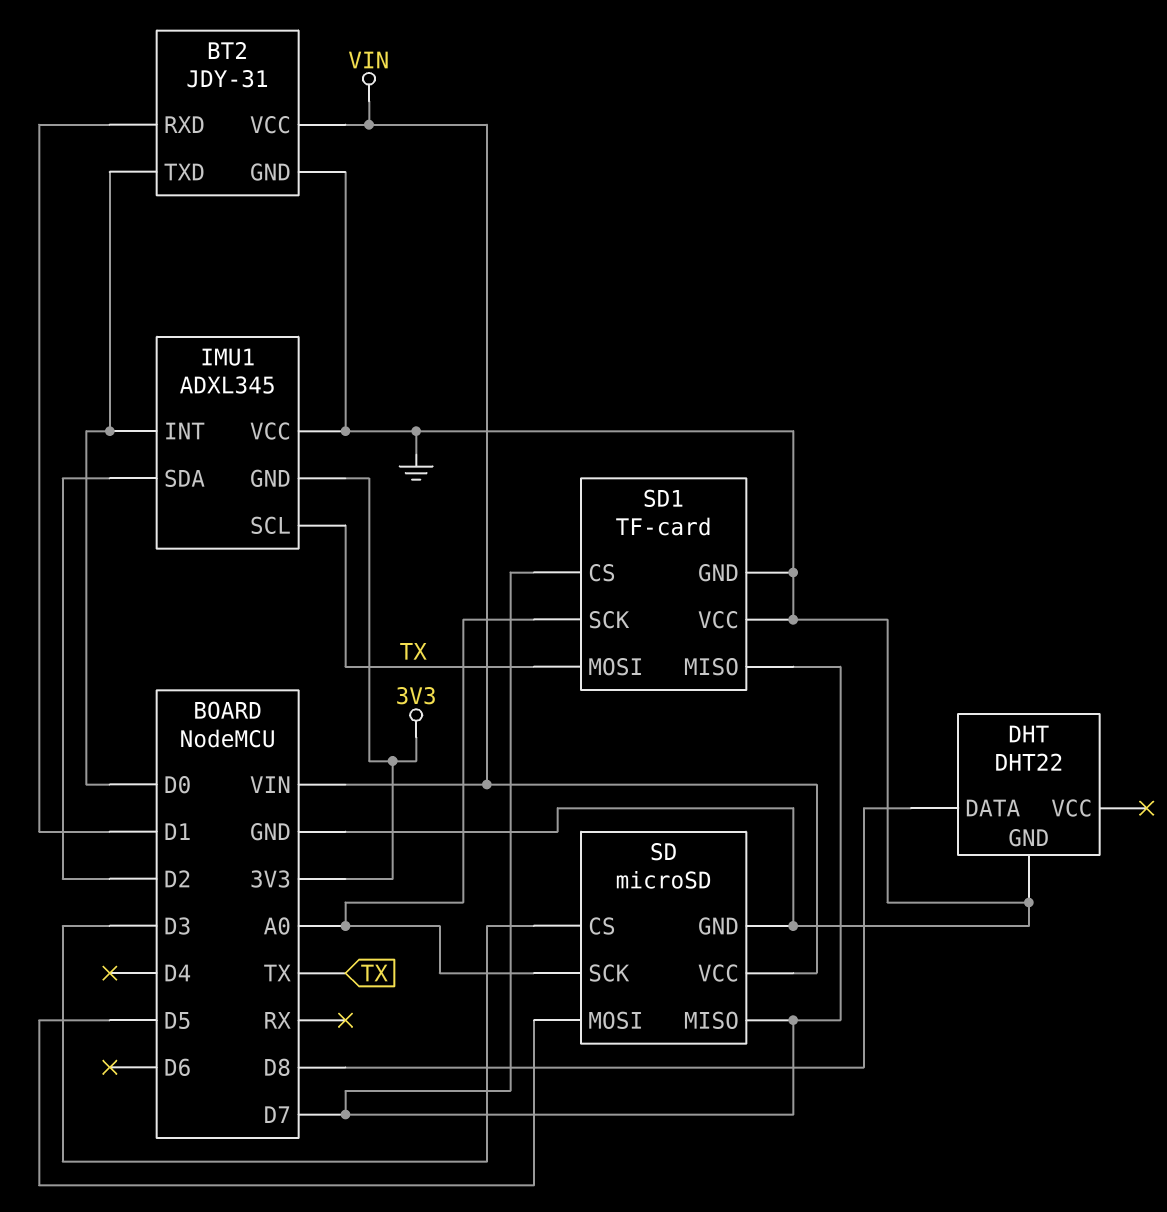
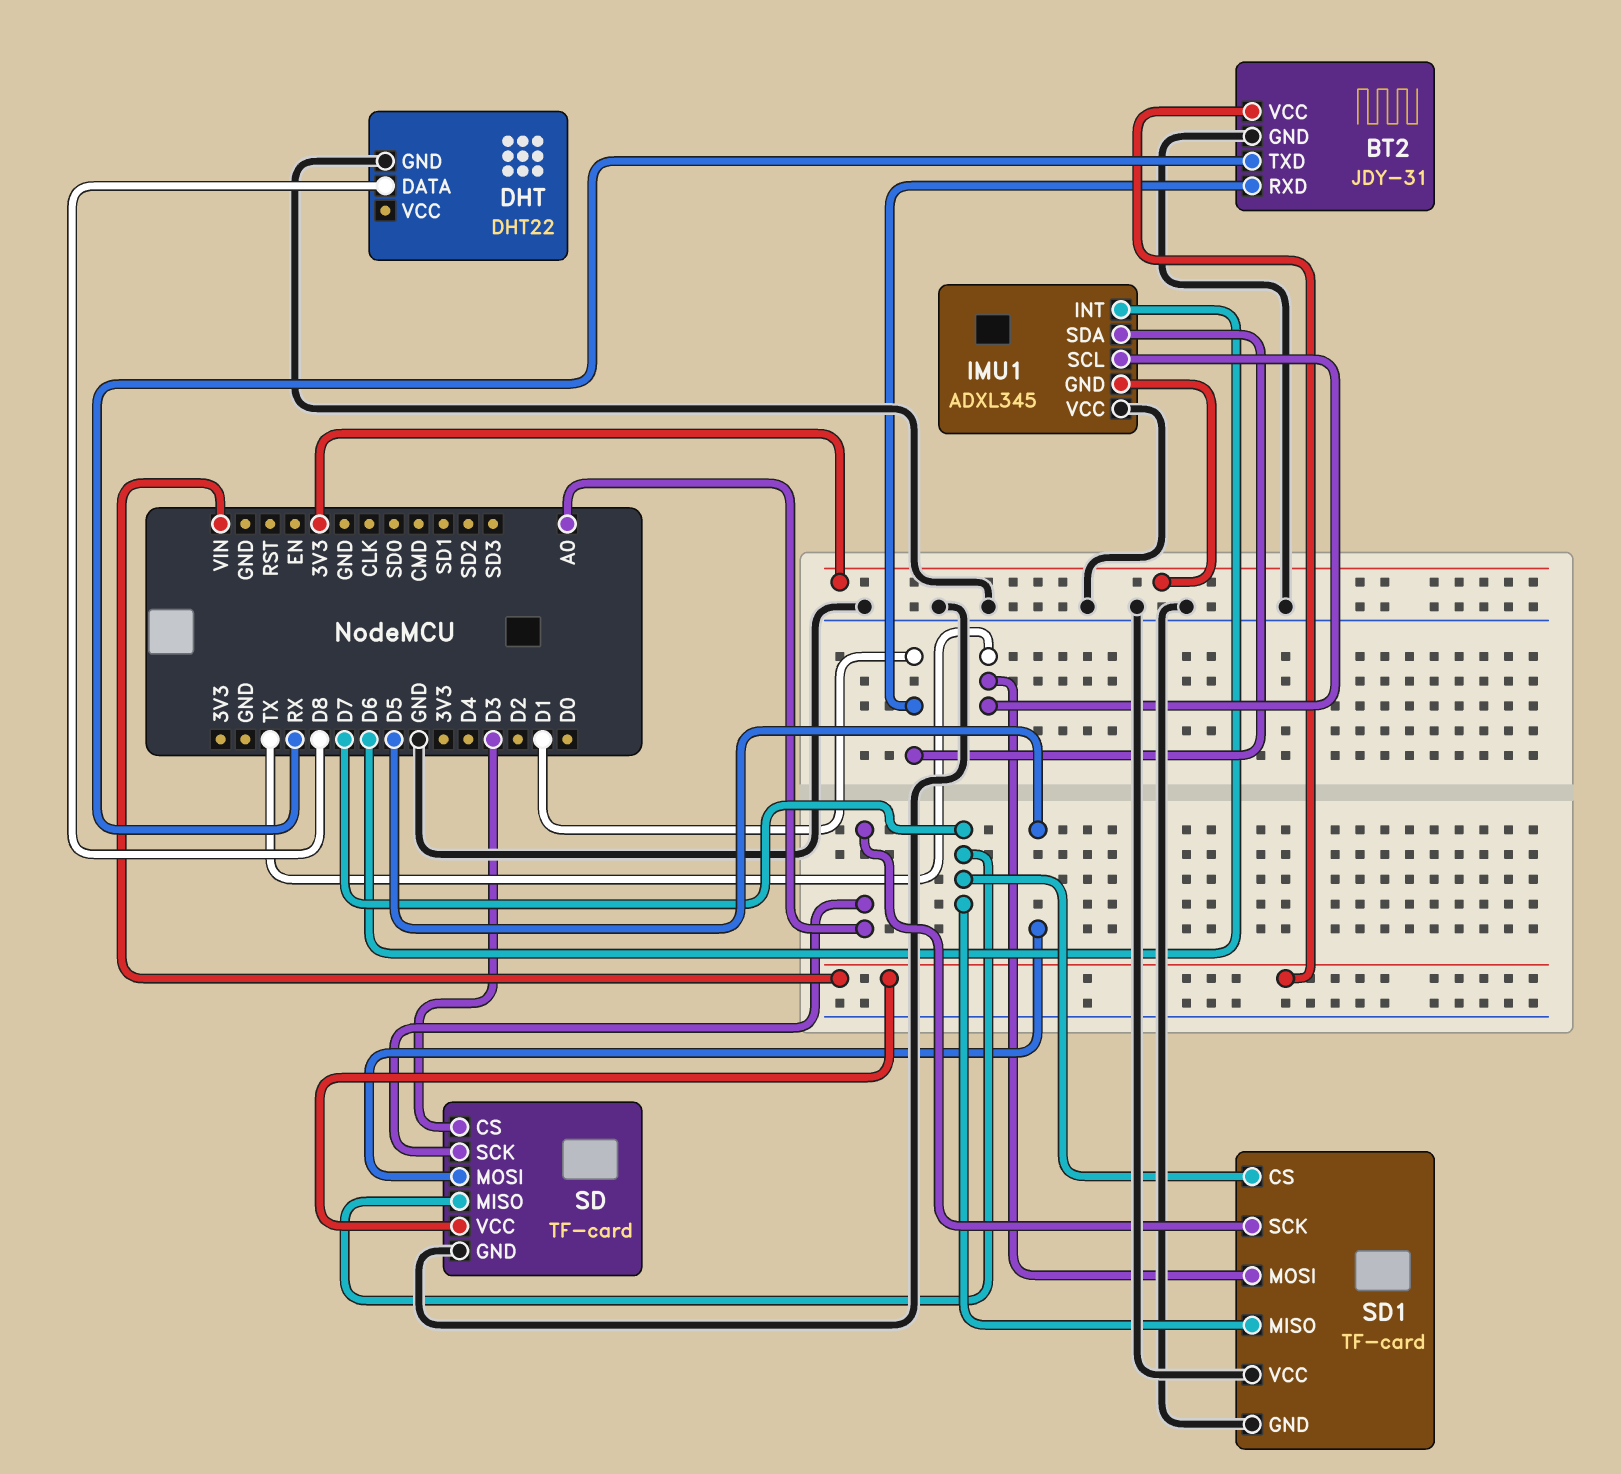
BT2 pin TXD: D0 -> RX
IMU1 pin INT: D0 -> D6
IMU1 pin SDA: D2 -> D1
SD: microSD -> TF-card

